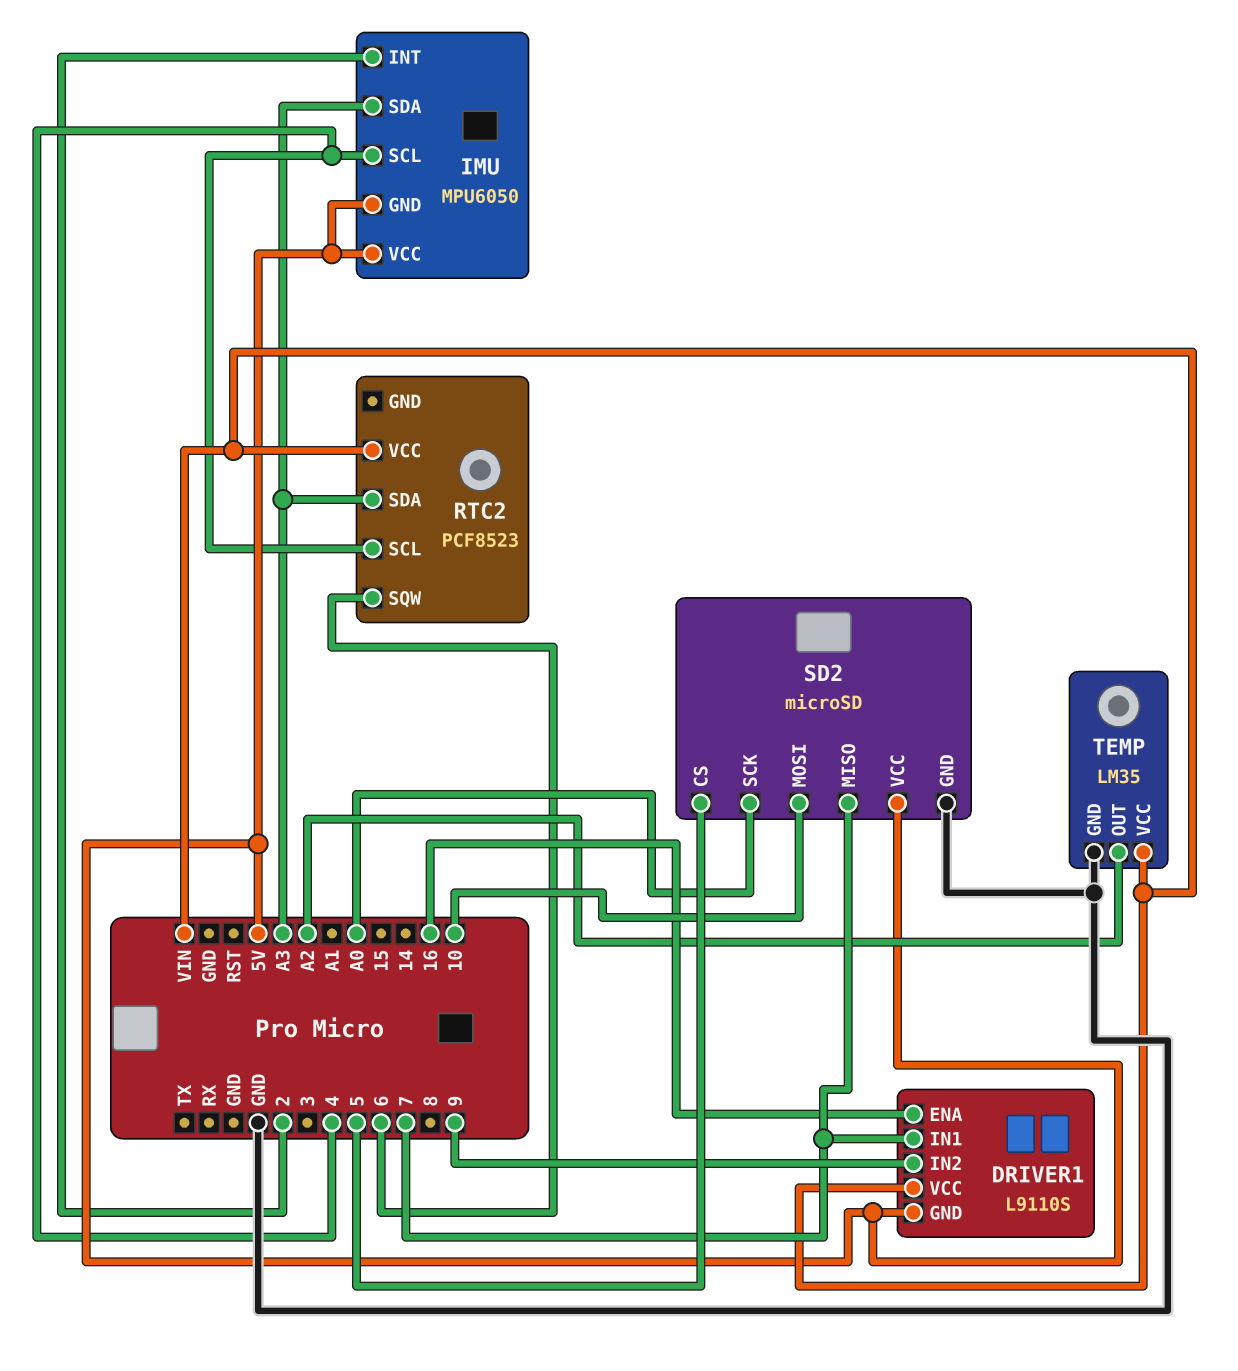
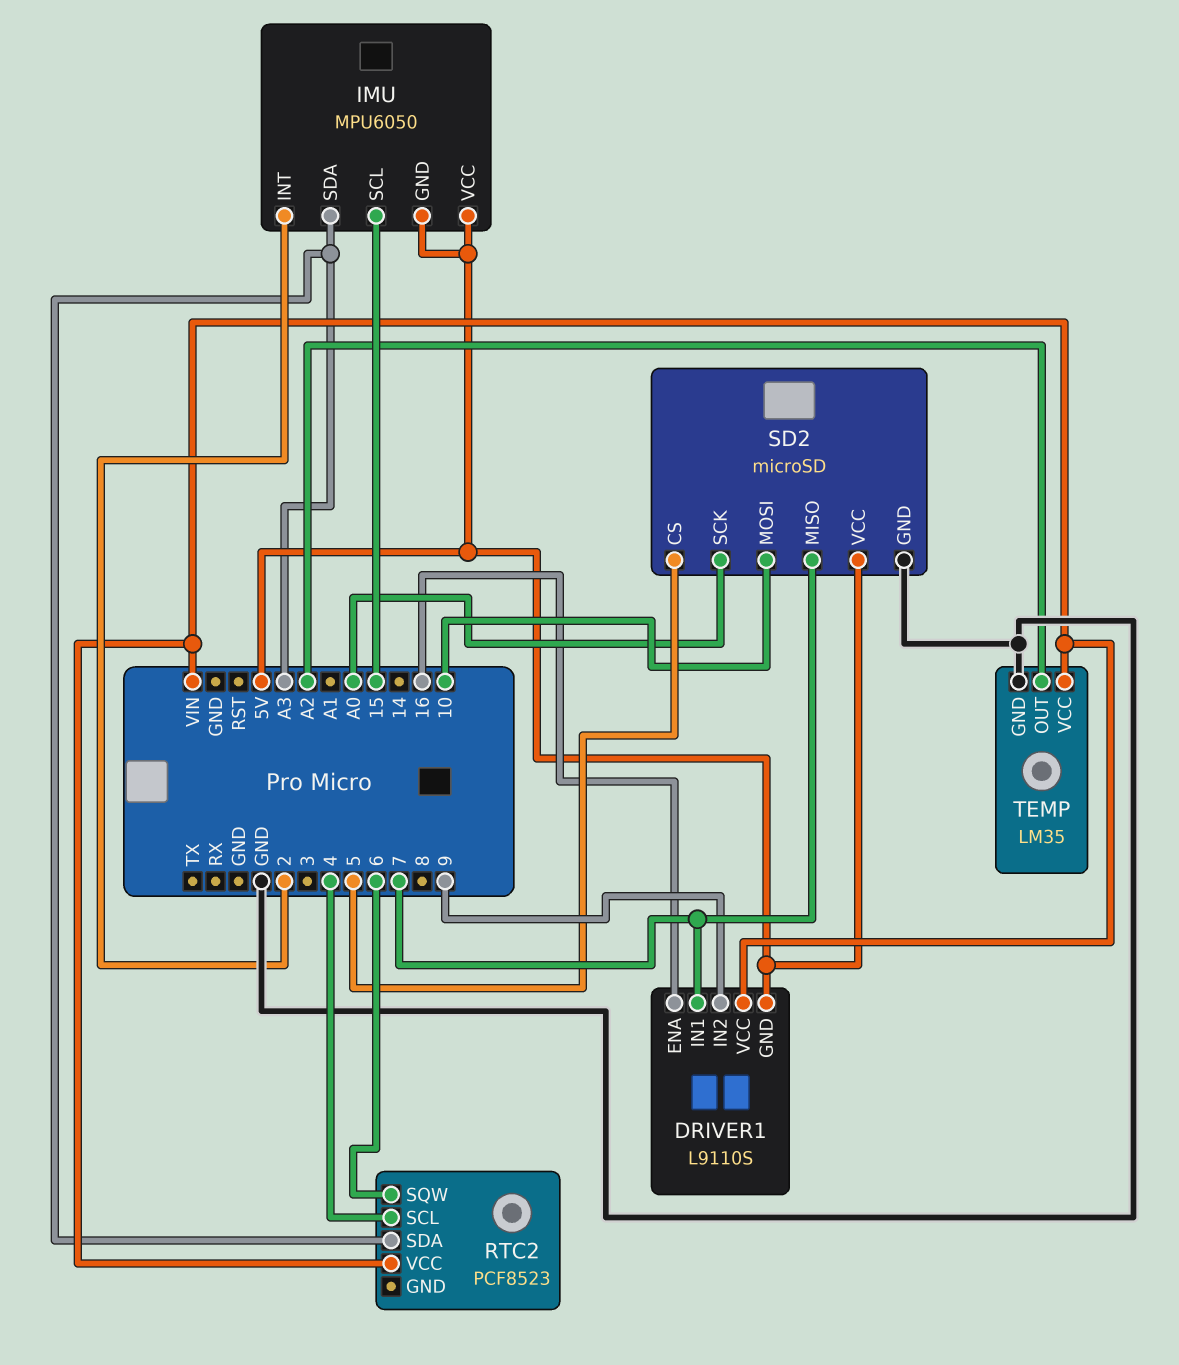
IMU pin SCL: 4 -> 15

